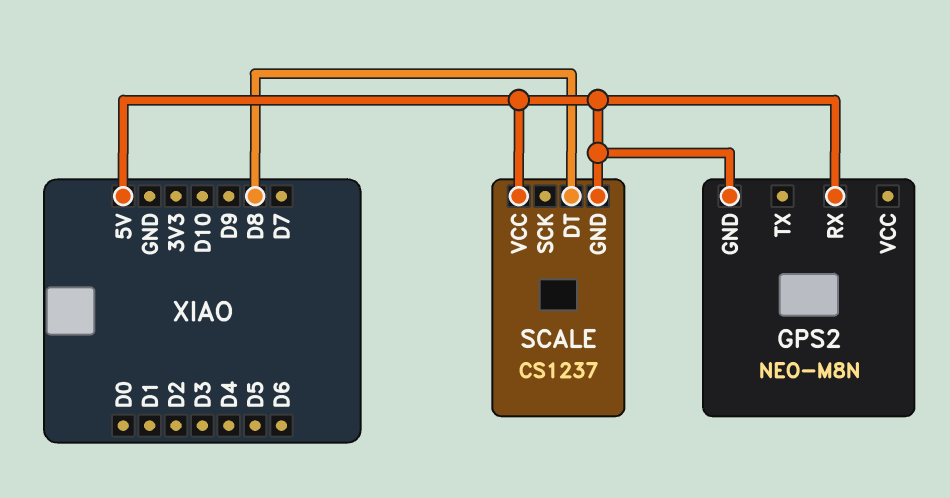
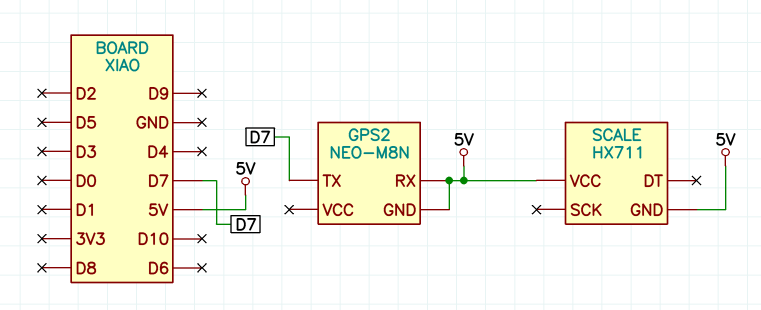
GPS2 pin TX: none -> D7
SCALE: CS1237 -> HX711
SCALE pin DT: D8 -> none

